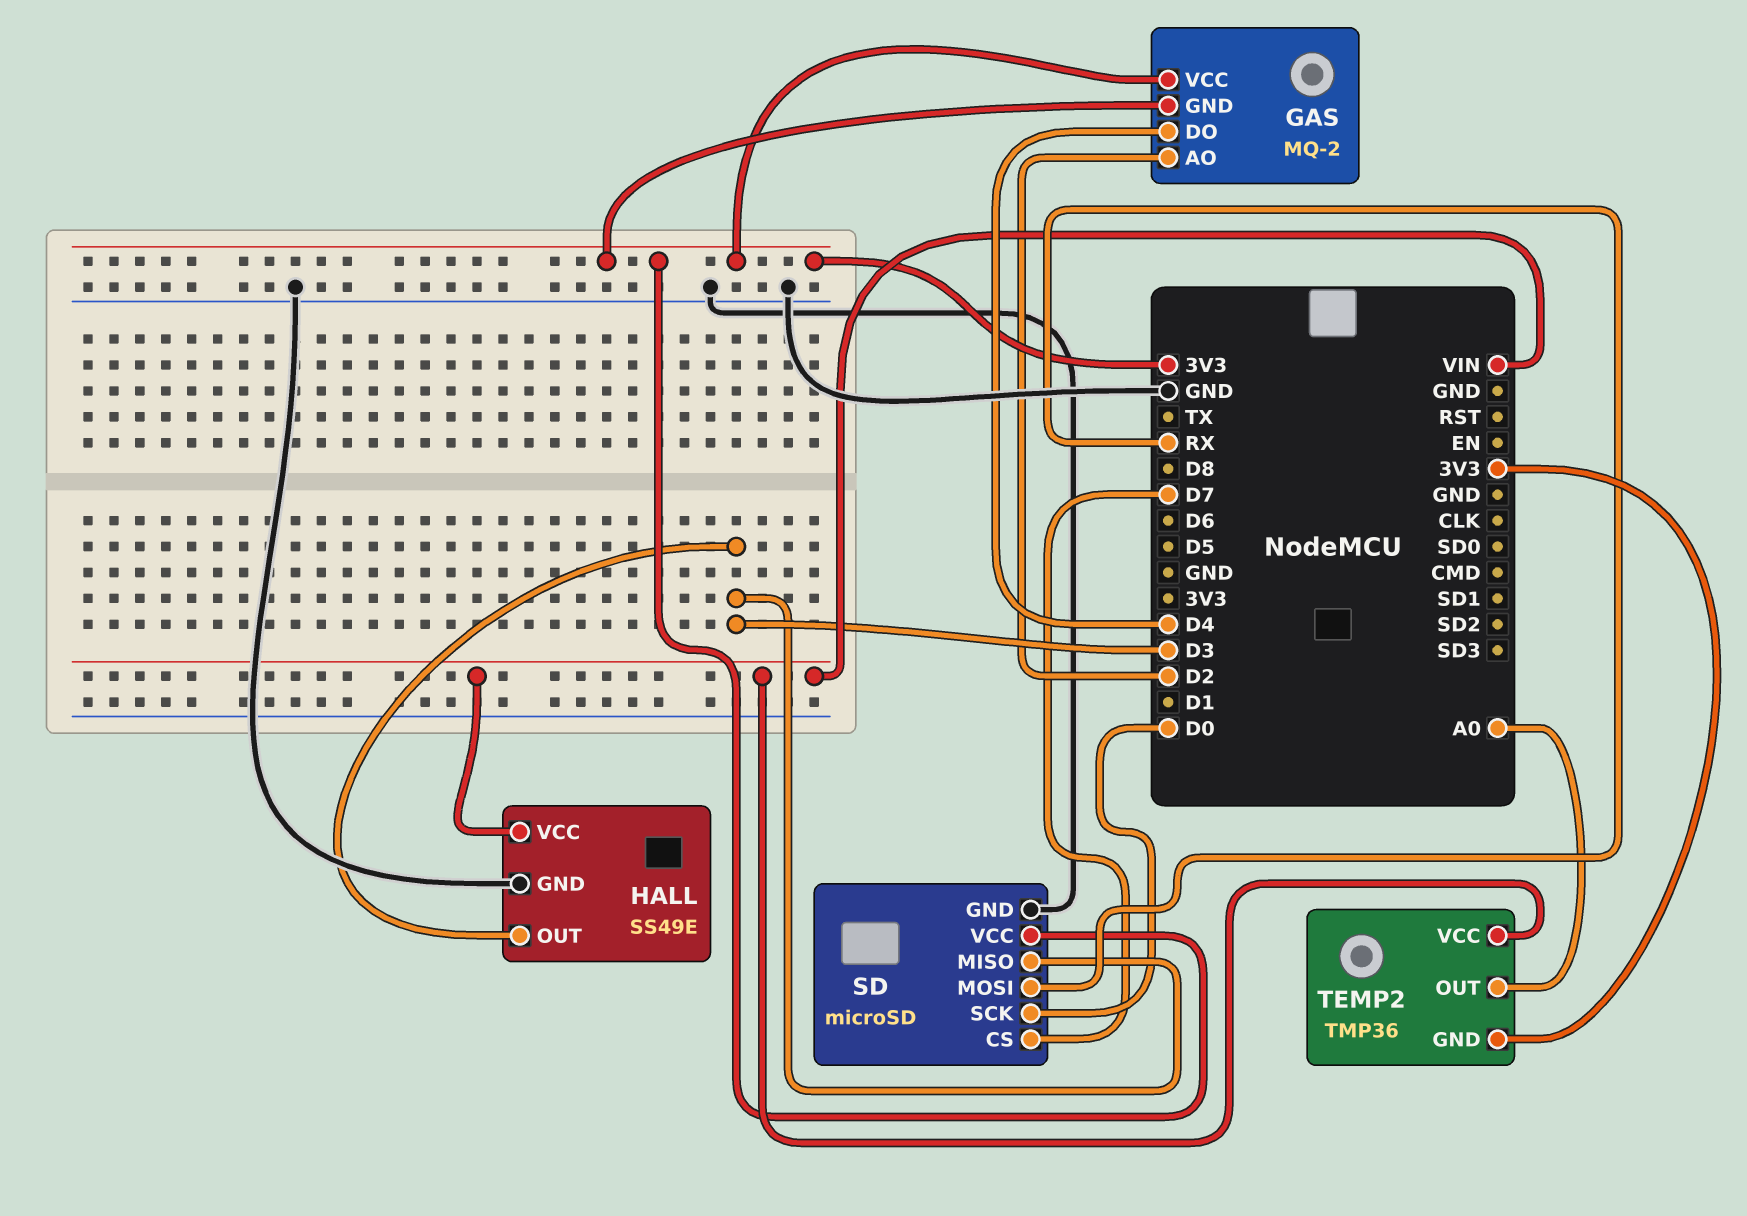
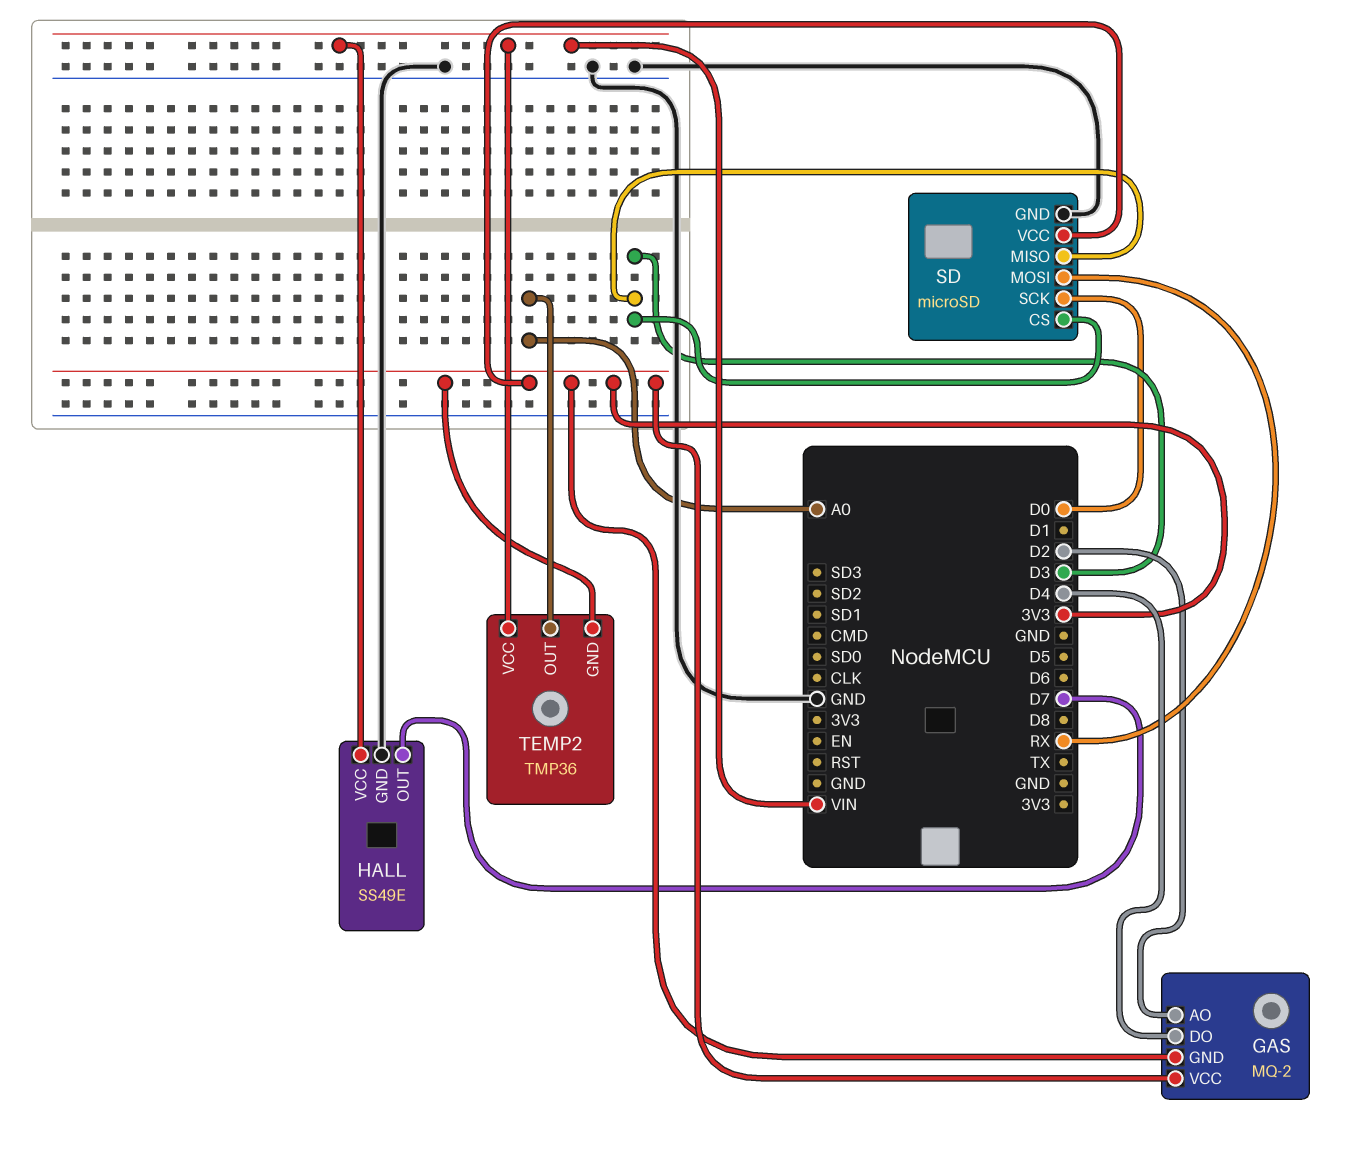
HALL pin OUT: D3 -> D7
SD pin CS: D7 -> D3

